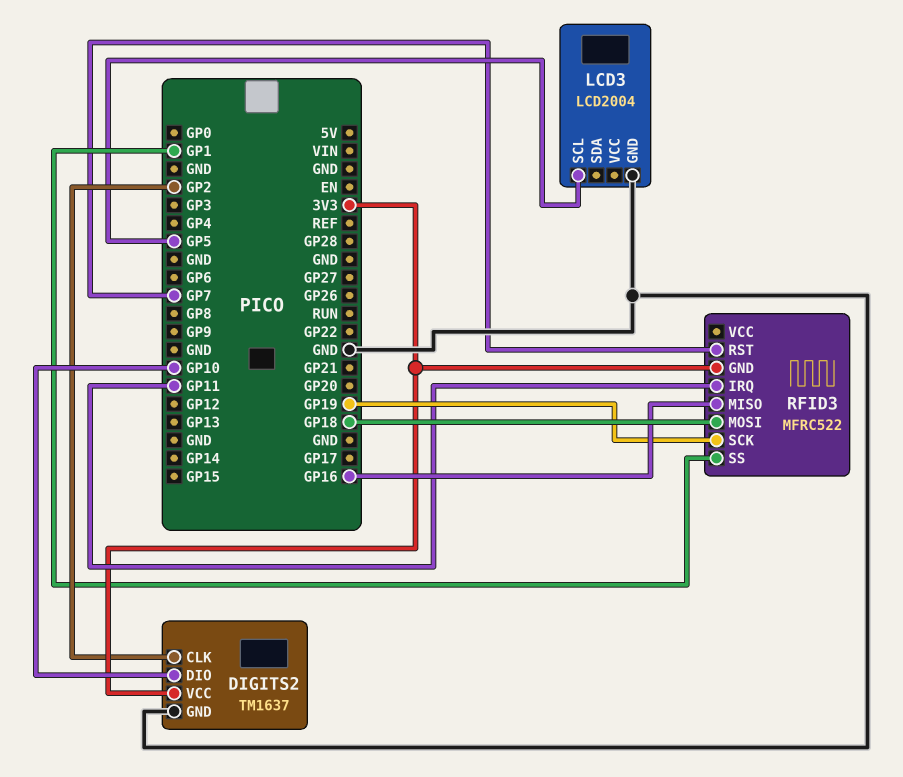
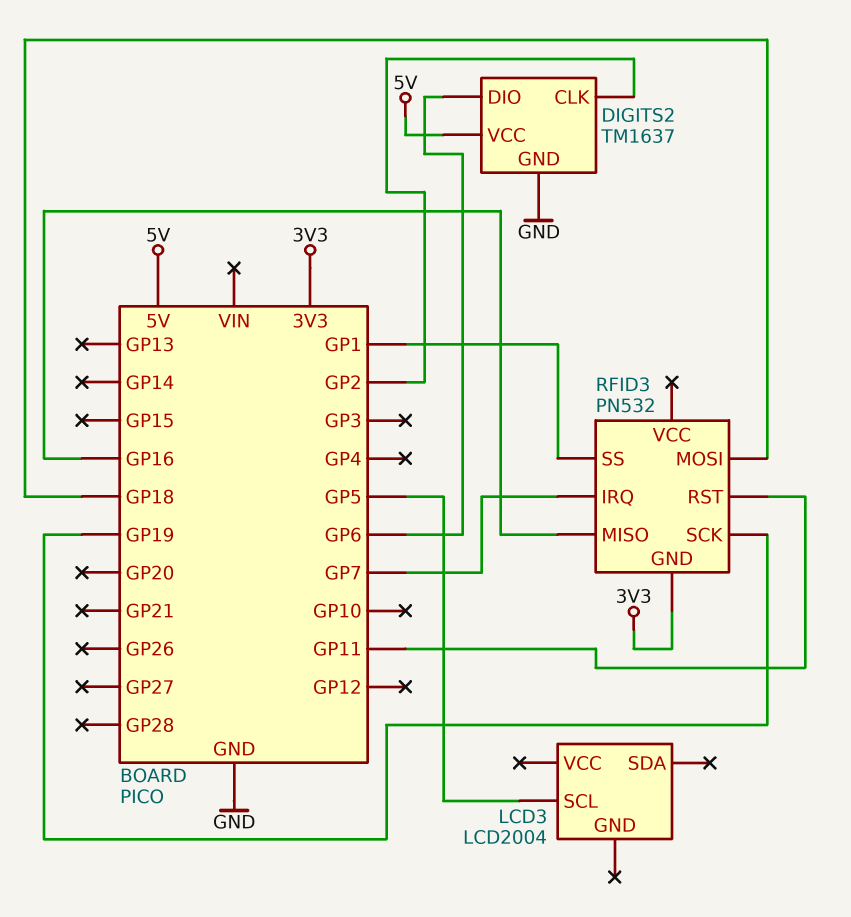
DIGITS2 pin DIO: GP10 -> GP6
DIGITS2 pin VCC: 3V3 -> 5V
LCD3 pin GND: GND -> none
RFID3: MFRC522 -> PN532
RFID3 pin IRQ: GP11 -> GP7
RFID3 pin RST: GP7 -> GP11

